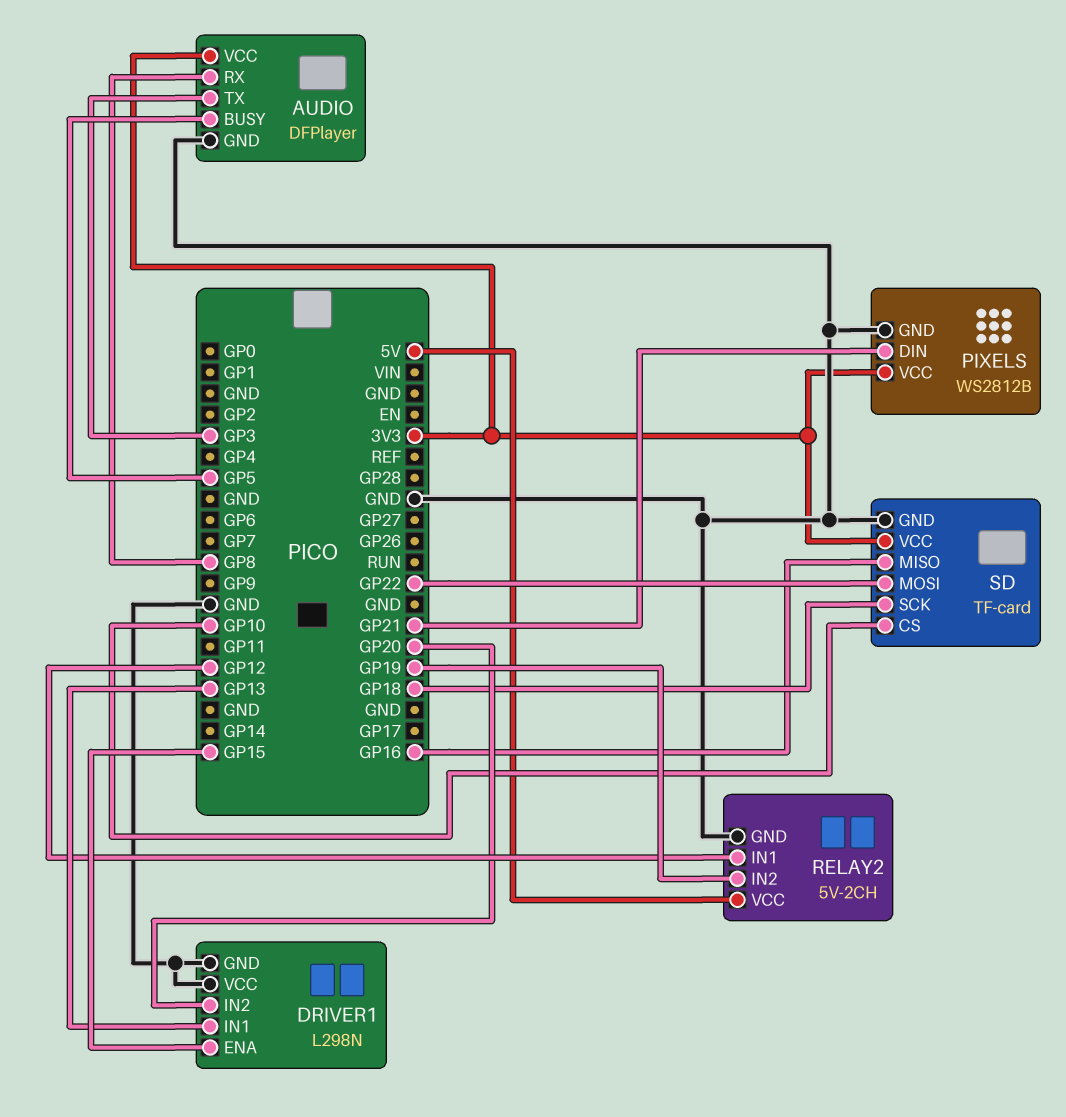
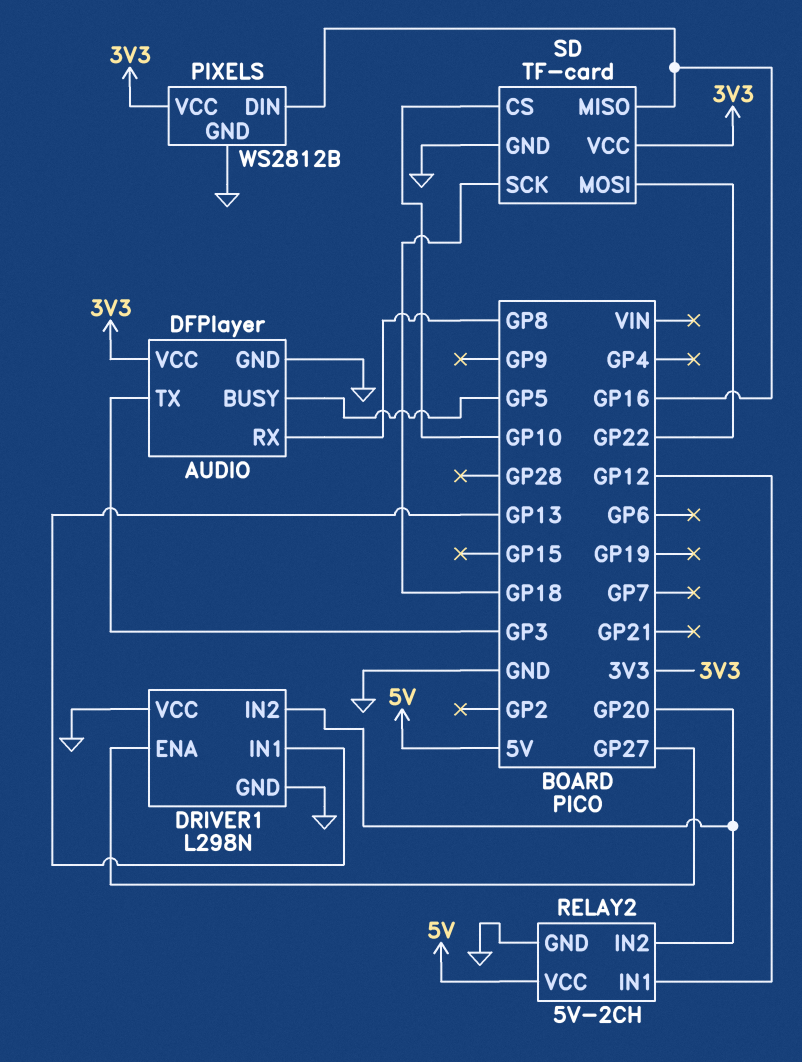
DRIVER1 pin ENA: GP15 -> GP27
PIXELS pin DIN: GP21 -> GP16
RELAY2 pin IN2: GP19 -> GP20

